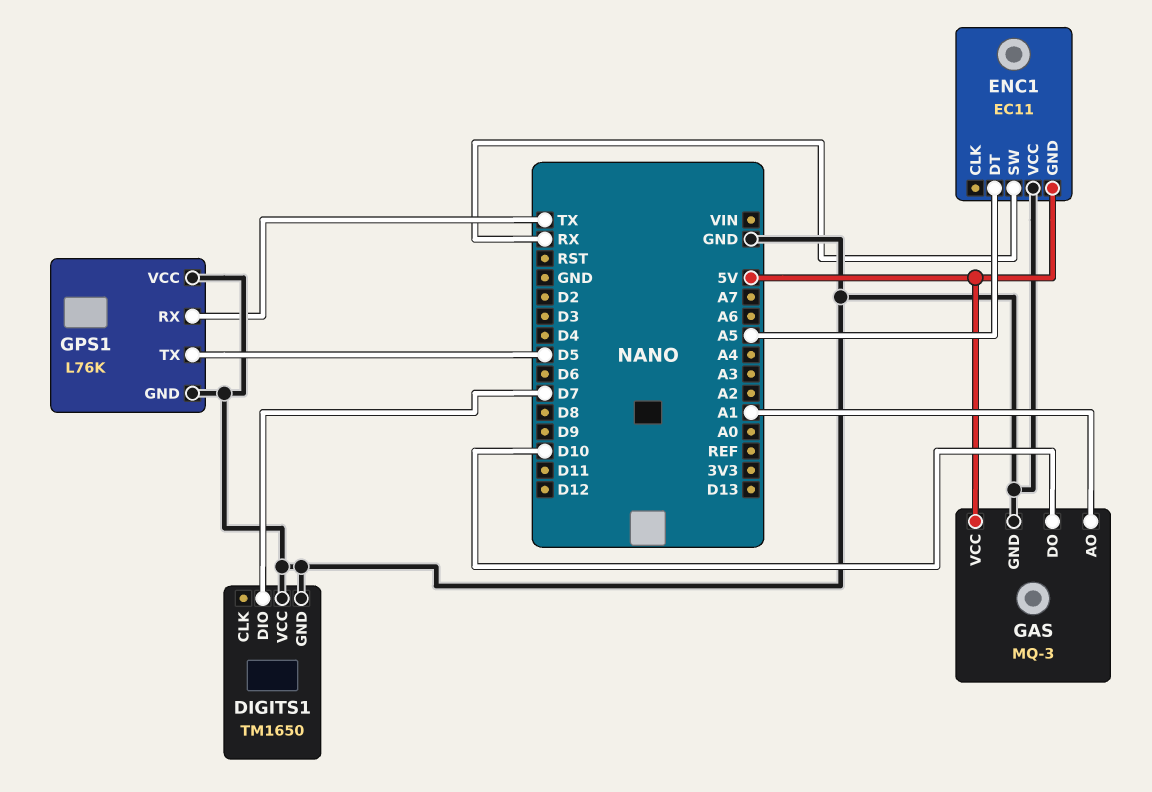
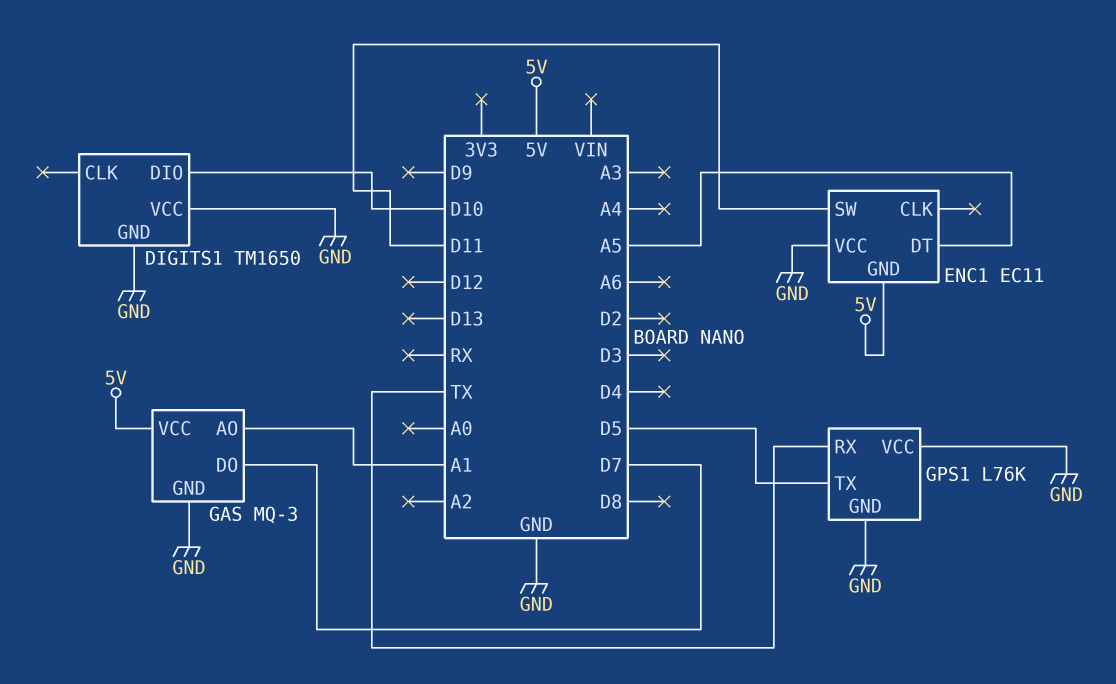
DIGITS1 pin DIO: D7 -> D10
ENC1 pin SW: RX -> D11
GAS pin DO: D10 -> D7

